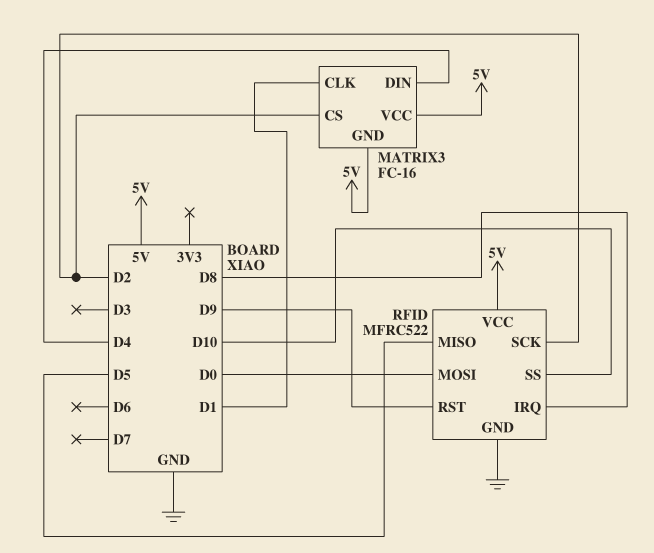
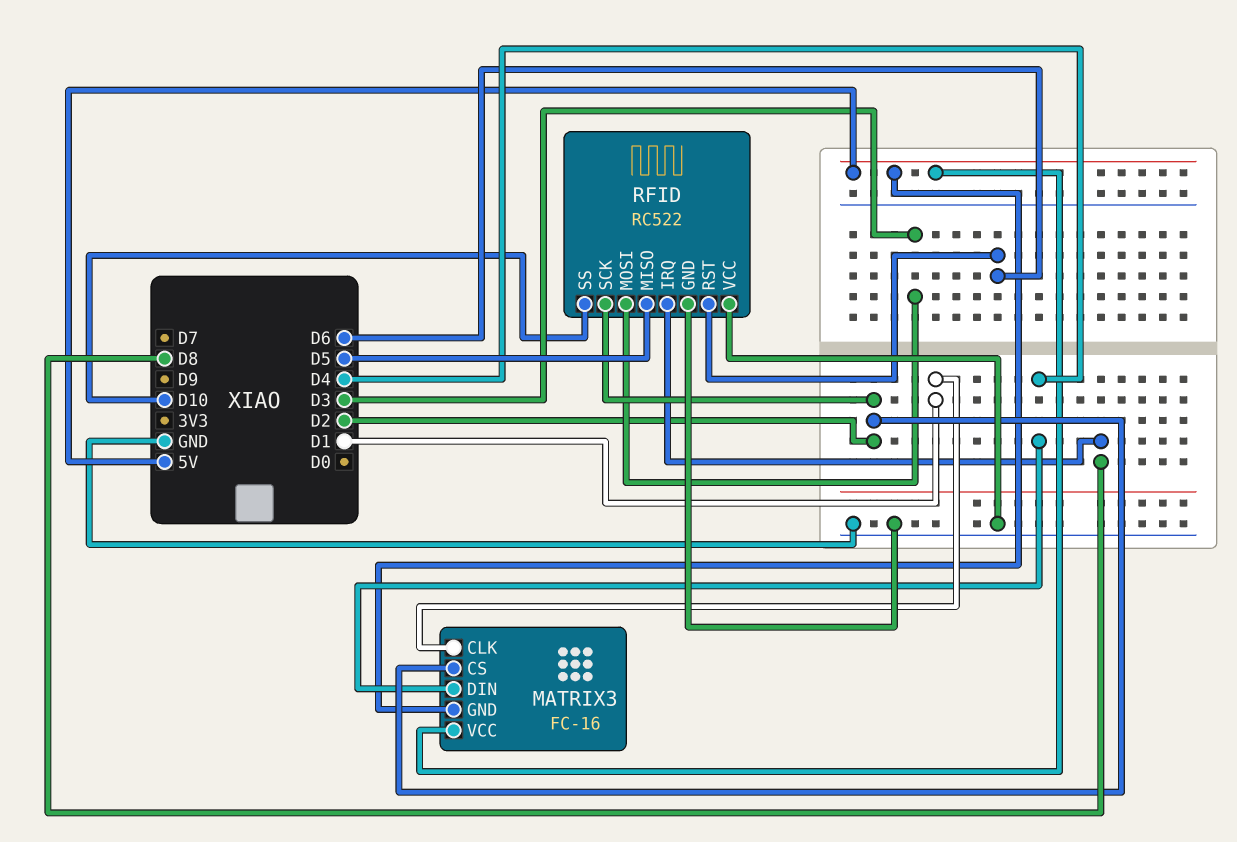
RFID: MFRC522 -> RC522
RFID pin MOSI: D0 -> D3
RFID pin RST: D9 -> D6
RFID pin VCC: 5V -> GND

